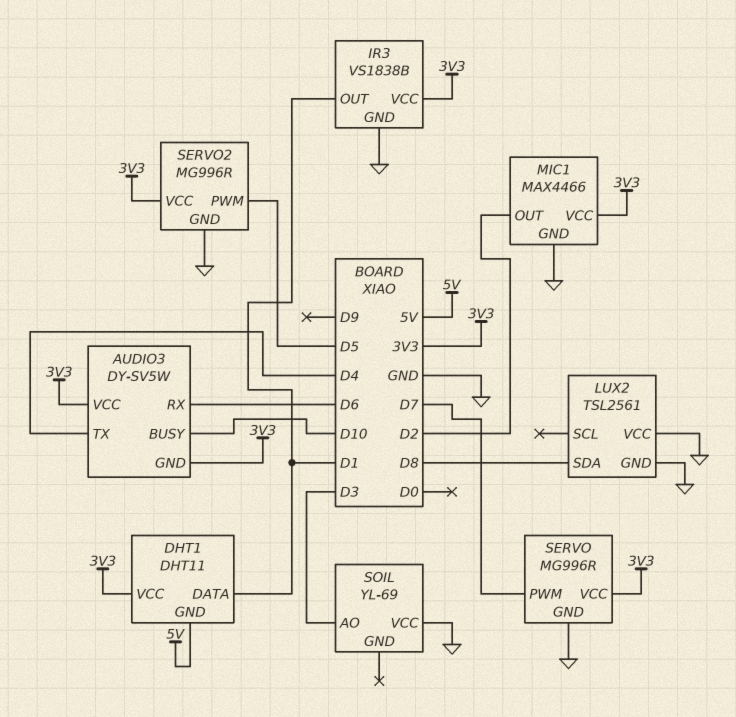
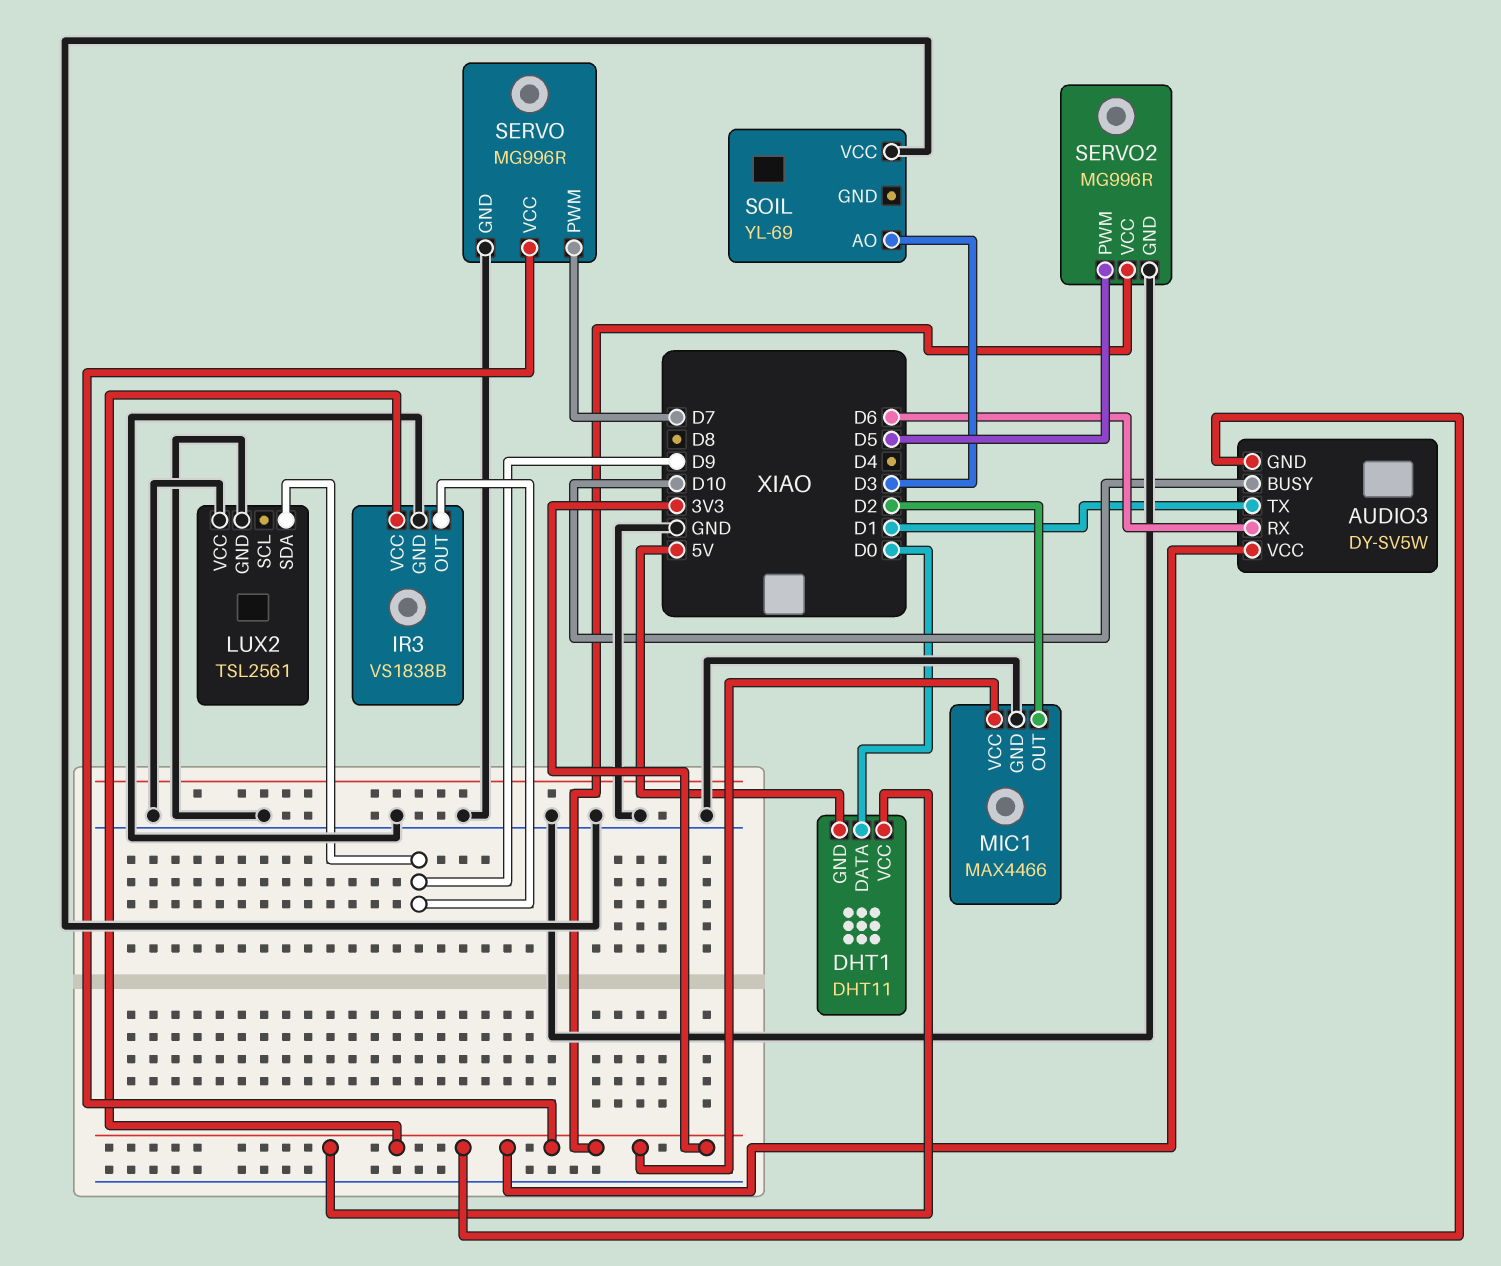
AUDIO3 pin TX: D4 -> D1
DHT1 pin DATA: D1 -> D0
IR3 pin OUT: D1 -> D9
LUX2 pin SDA: D8 -> D9

